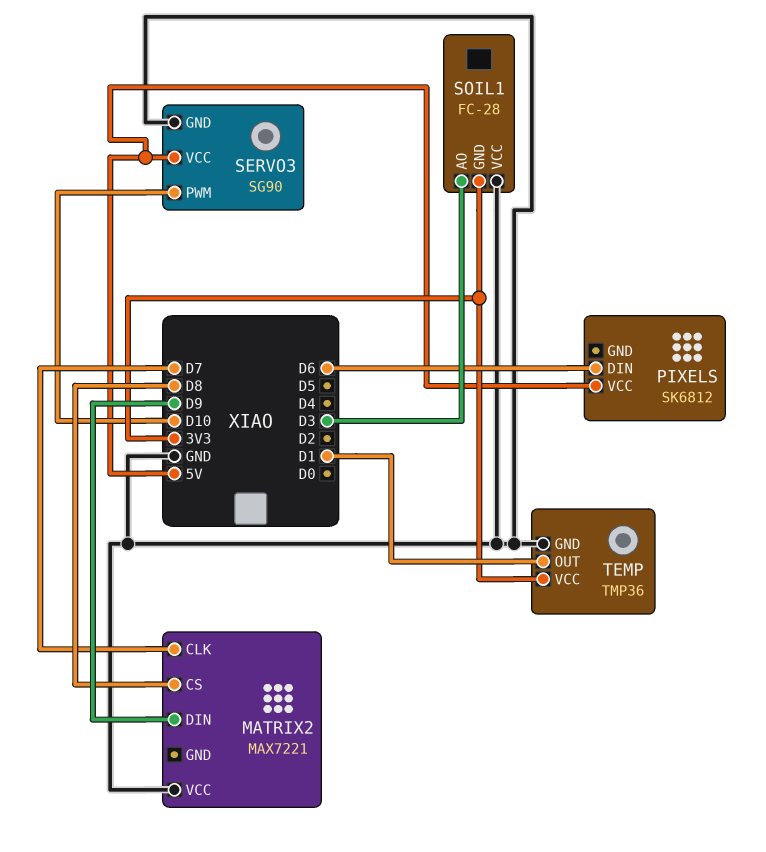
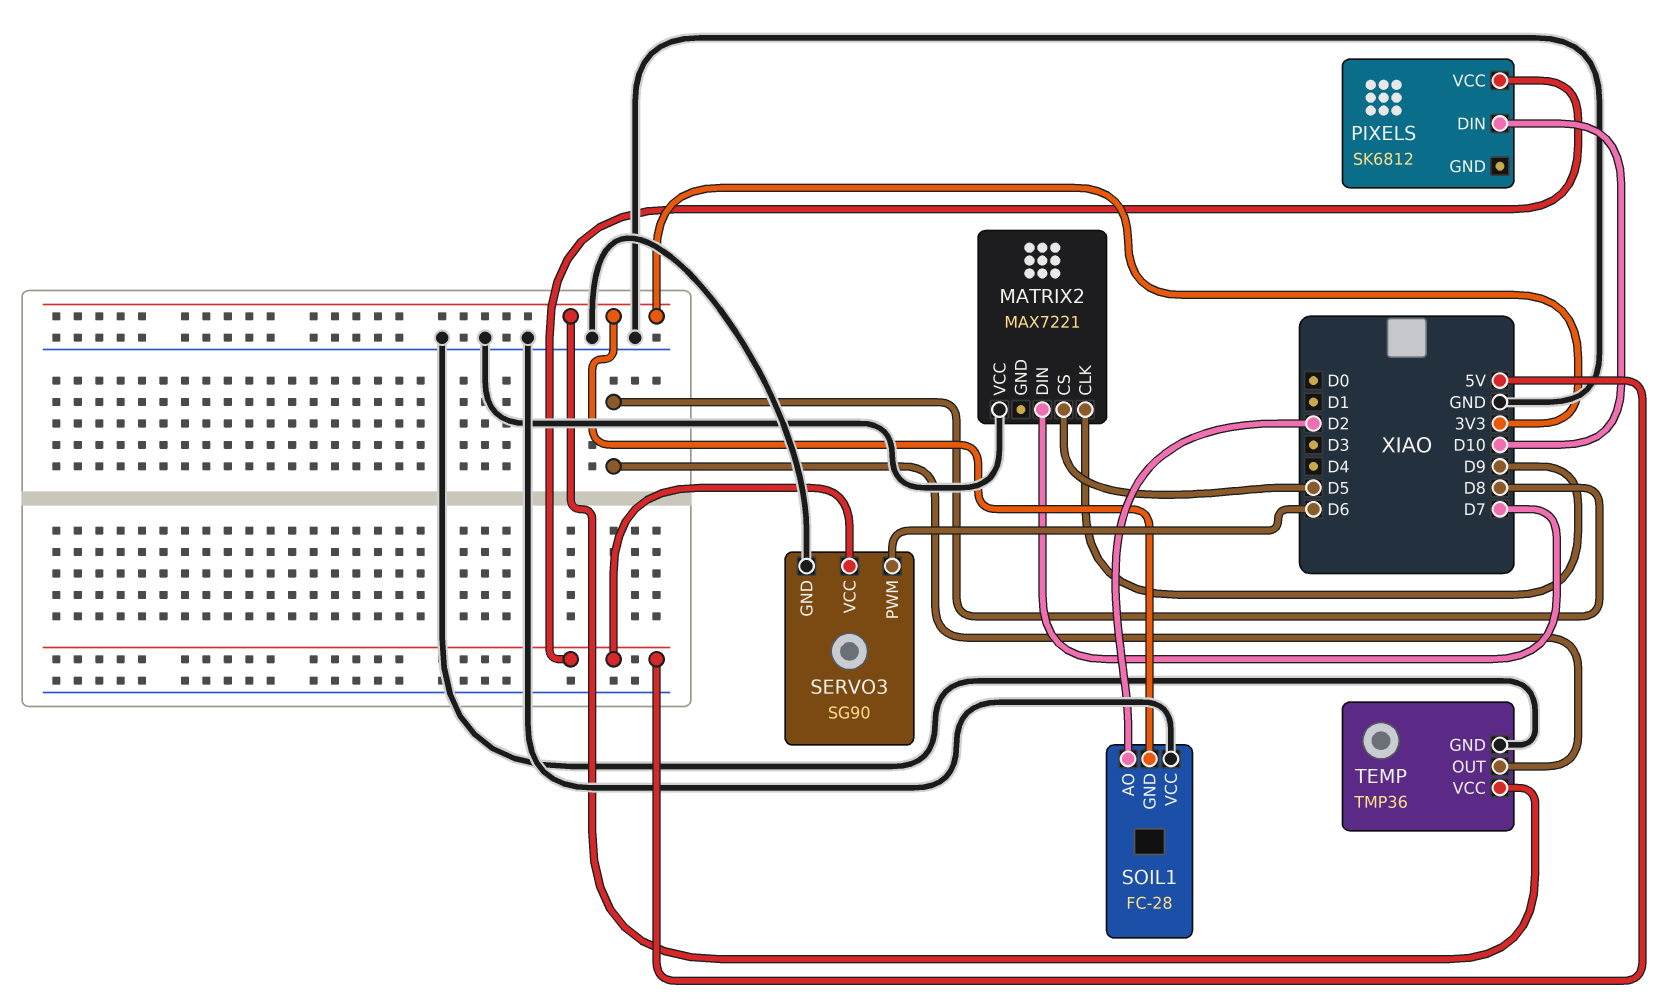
MATRIX2 pin CLK: D7 -> D9
MATRIX2 pin CS: D8 -> D5
MATRIX2 pin DIN: D9 -> D7
PIXELS pin DIN: D6 -> D10
SERVO3 pin PWM: D10 -> D6
SOIL1 pin AO: D3 -> D2
TEMP pin OUT: D1 -> D8

